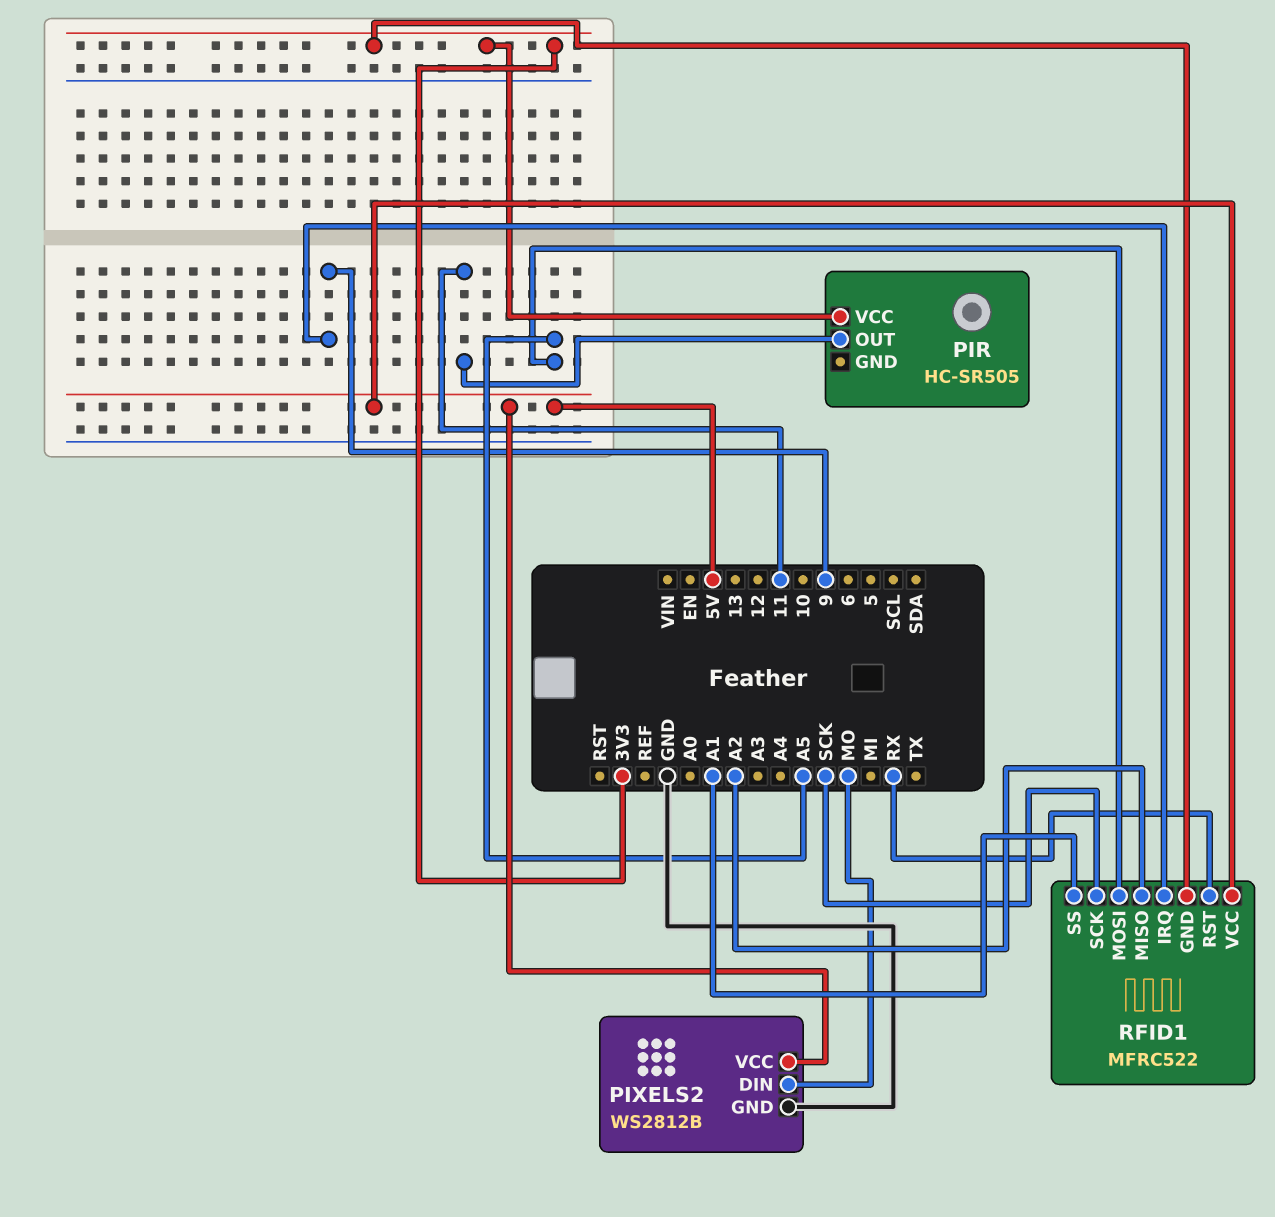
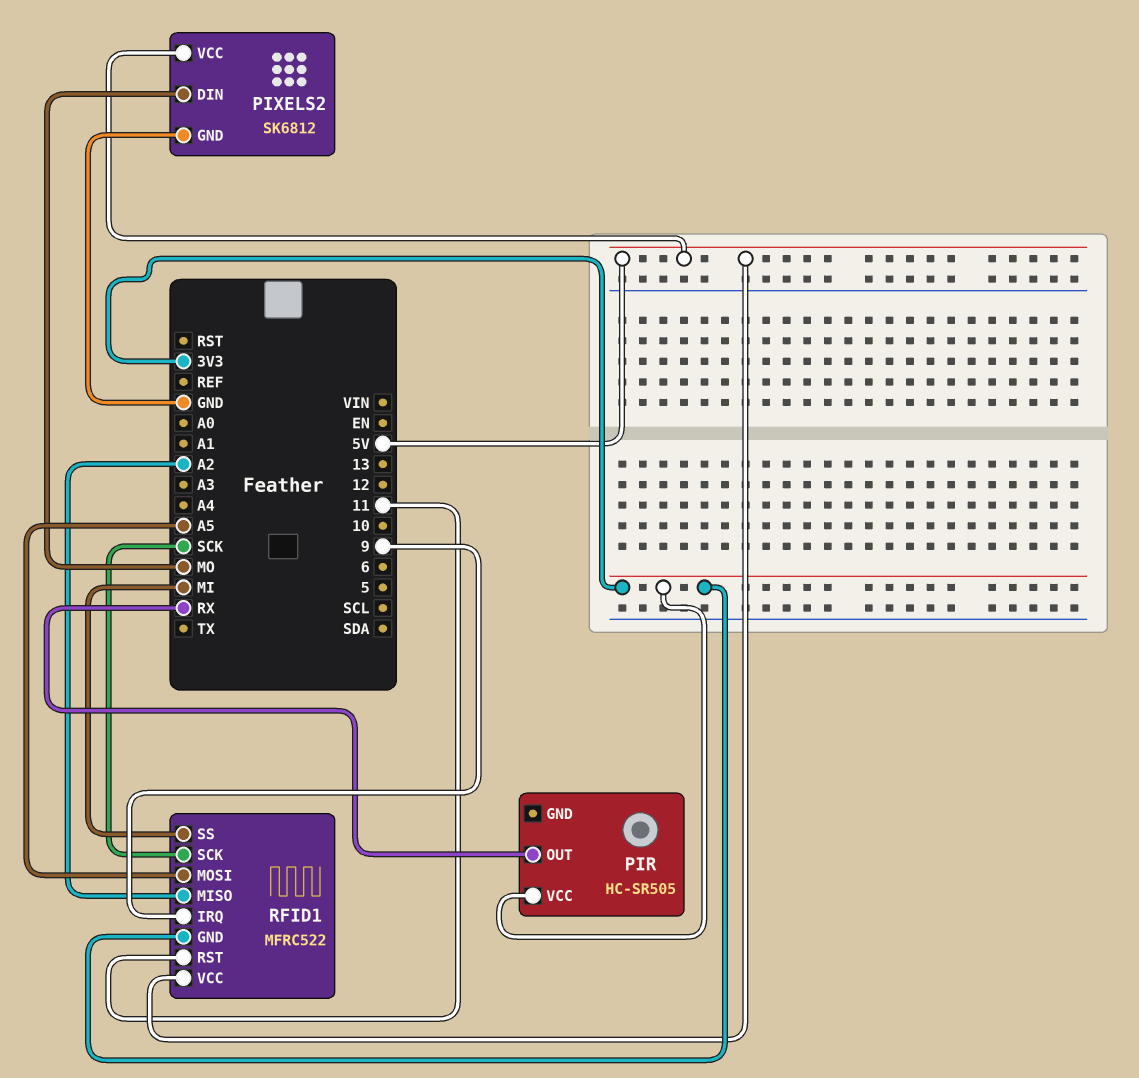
PIR pin OUT: 11 -> RX
PIXELS2: WS2812B -> SK6812
RFID1 pin RST: RX -> 11
RFID1 pin SS: A1 -> MI

